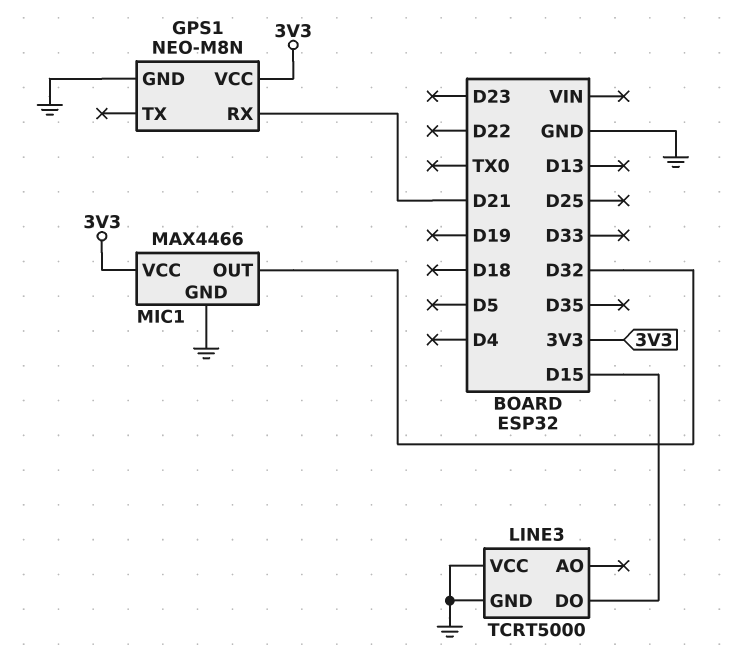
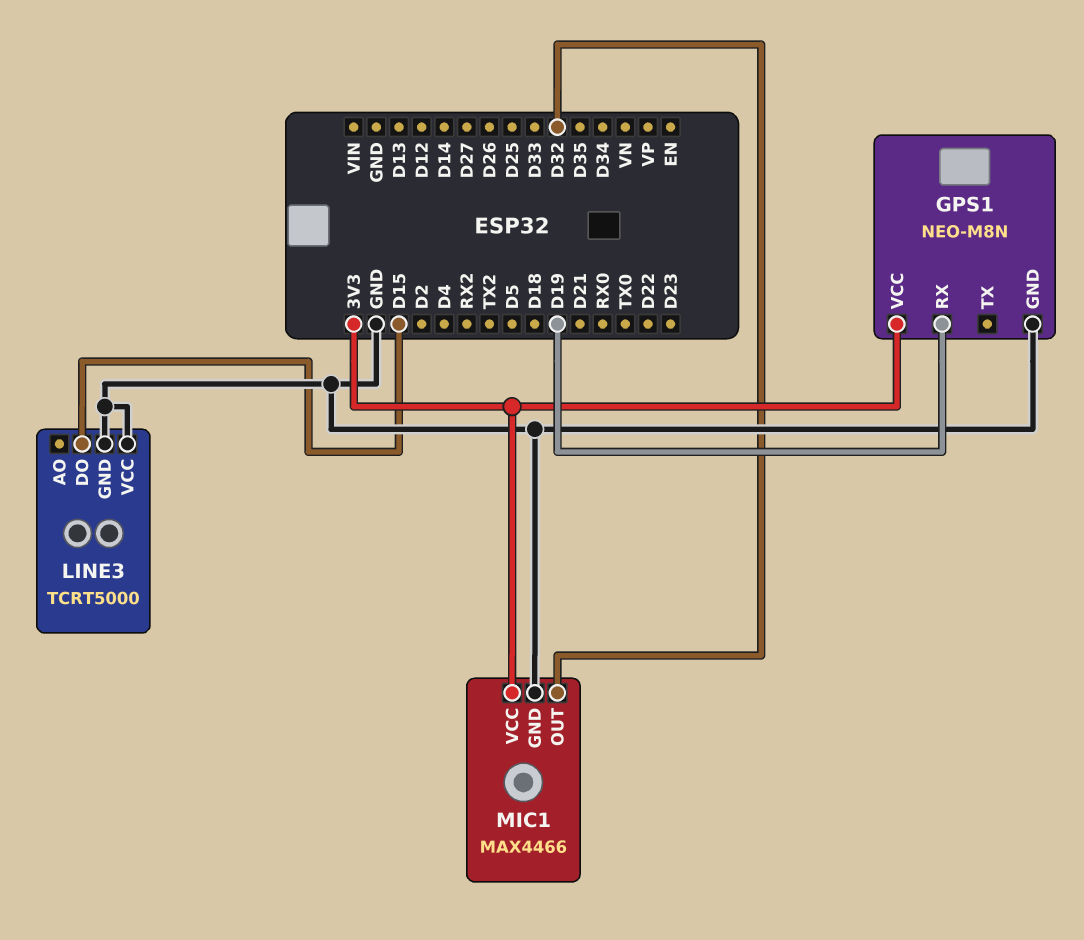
GPS1 pin RX: D21 -> D19

